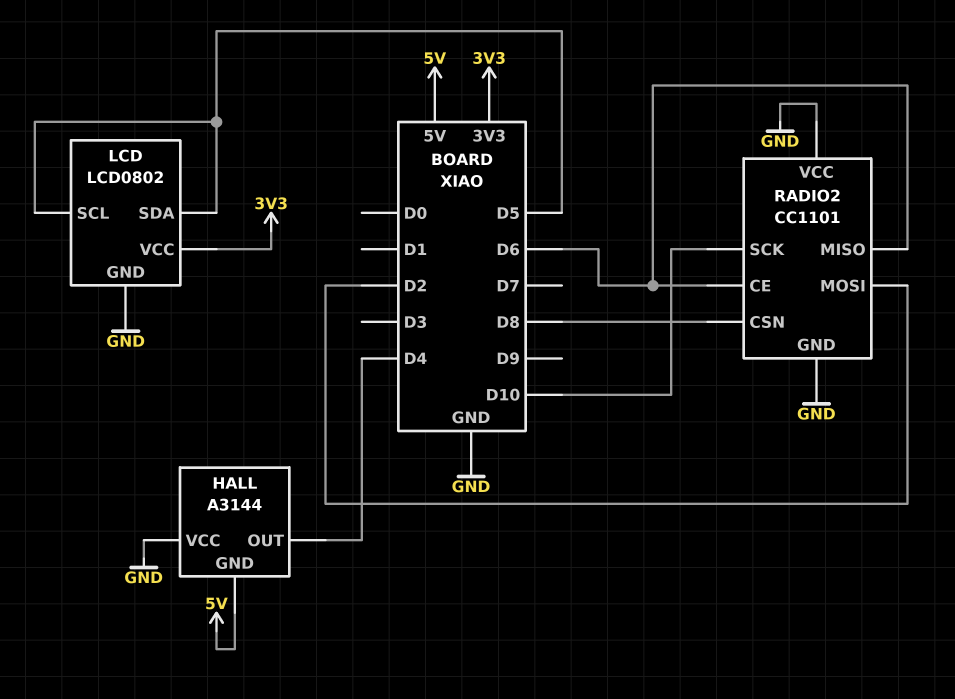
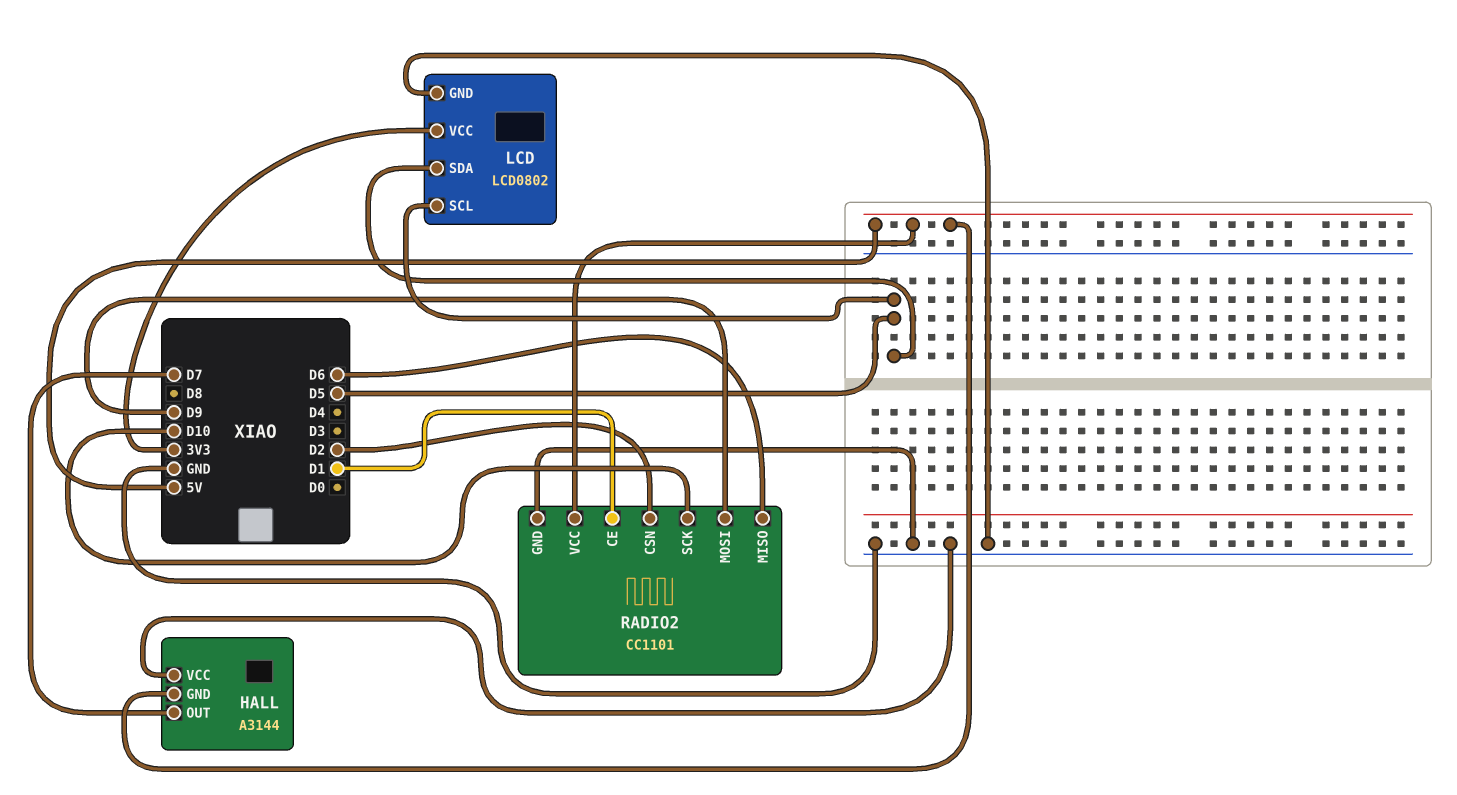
HALL pin OUT: D4 -> D7
RADIO2 pin CE: D6 -> D1
RADIO2 pin CSN: D8 -> D2
RADIO2 pin MOSI: D2 -> D9
RADIO2 pin VCC: GND -> 5V

